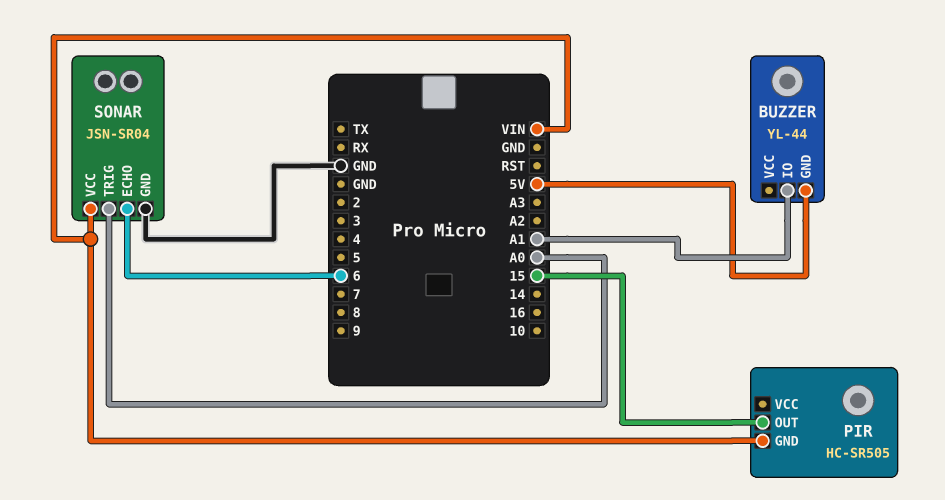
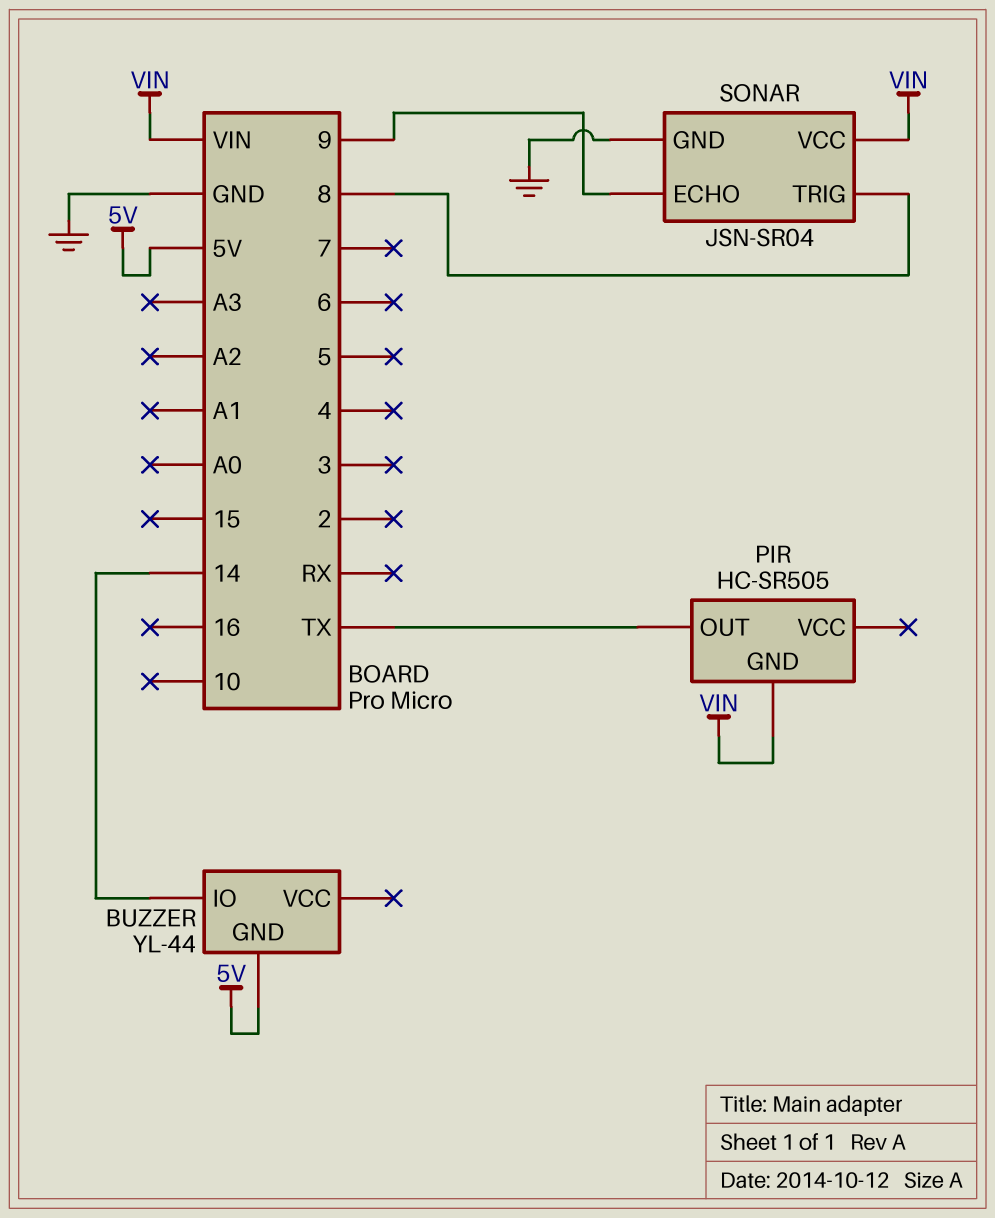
BUZZER pin IO: A1 -> 14
PIR pin OUT: 15 -> TX
SONAR pin ECHO: 6 -> 9
SONAR pin TRIG: A0 -> 8

